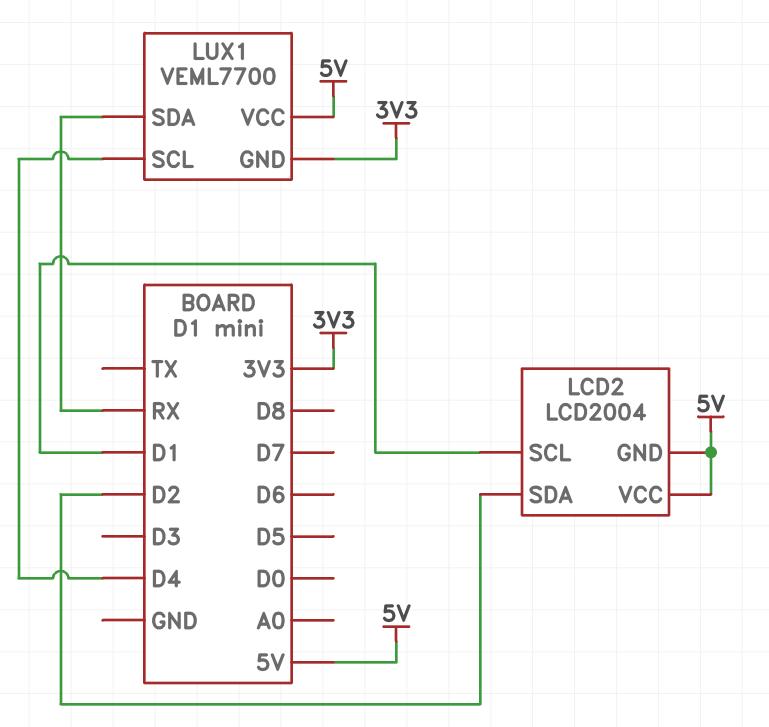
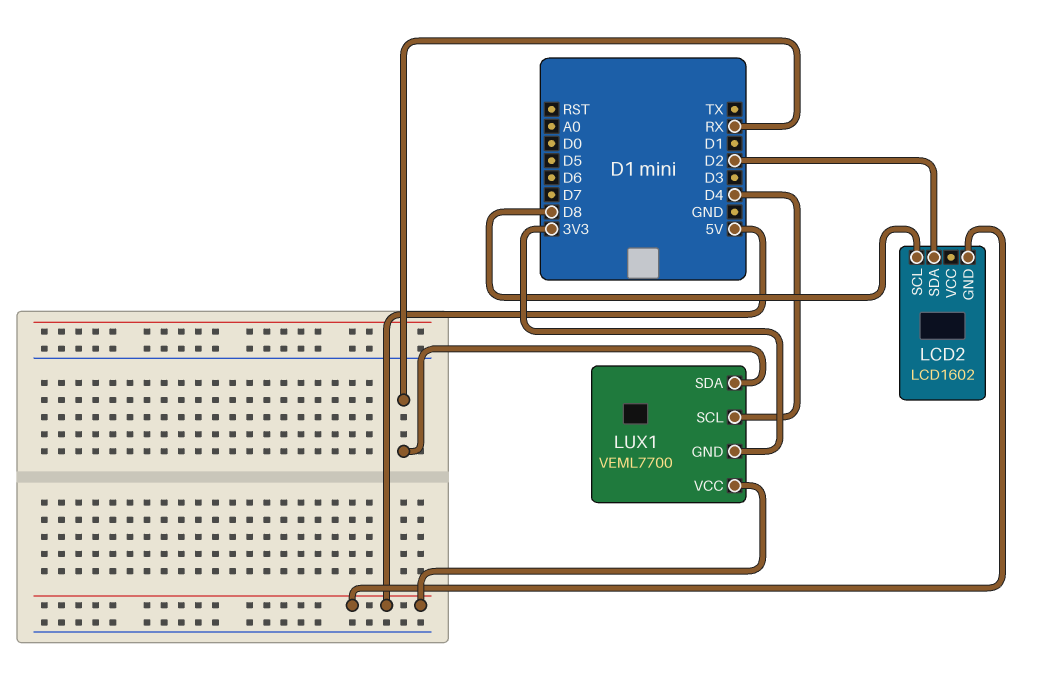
LCD2: LCD2004 -> LCD1602
LCD2 pin SCL: D1 -> D8
LCD2 pin VCC: 5V -> none

